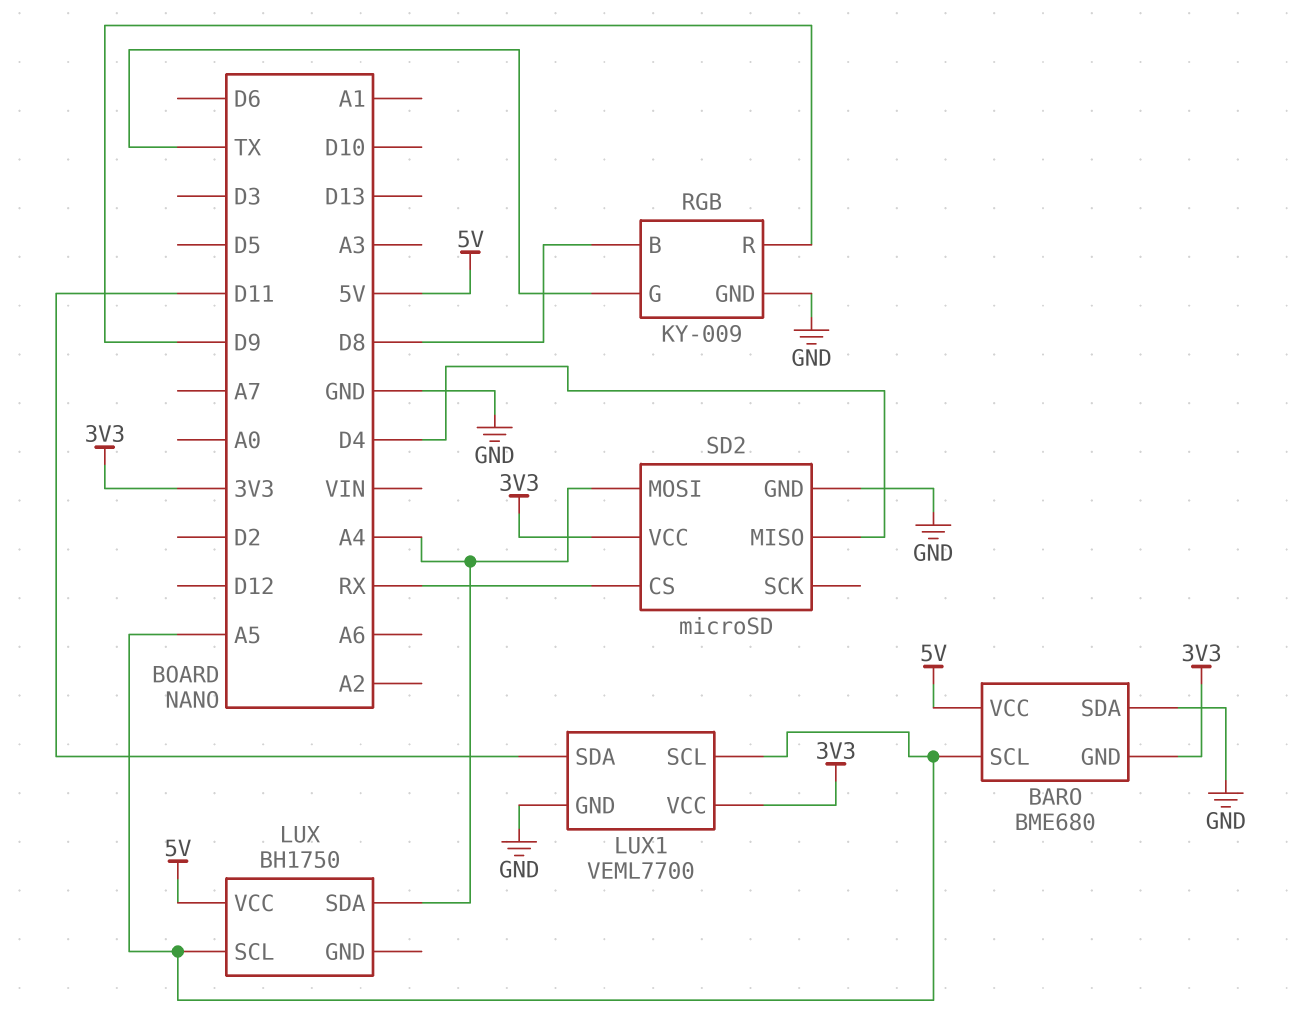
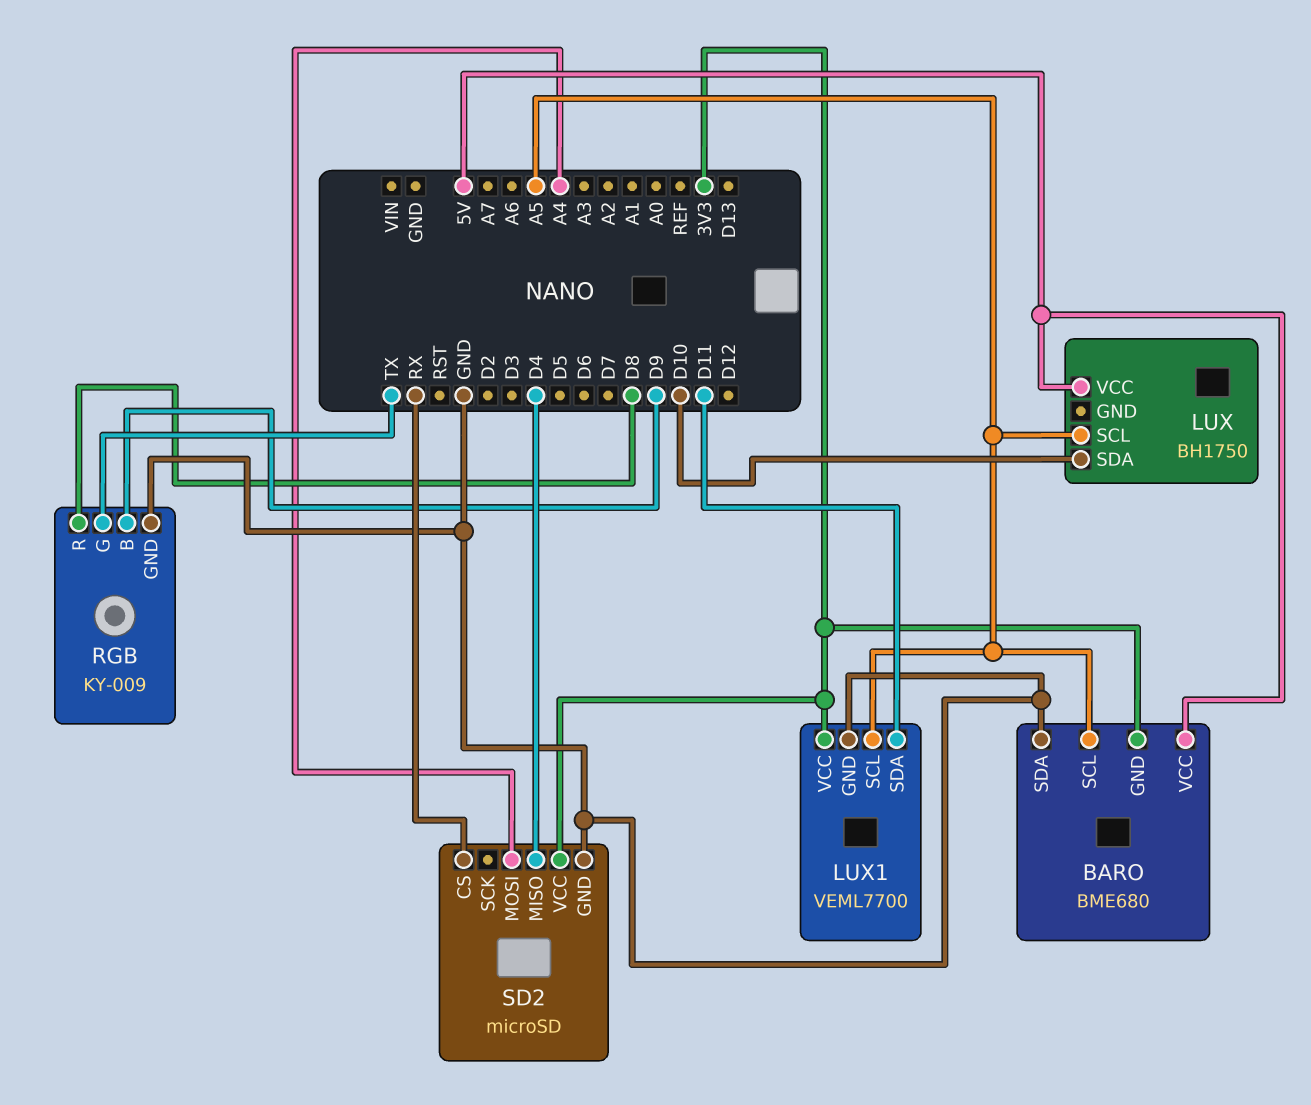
LUX pin SDA: A4 -> D10
RGB pin B: D8 -> D9
RGB pin R: D9 -> D8

